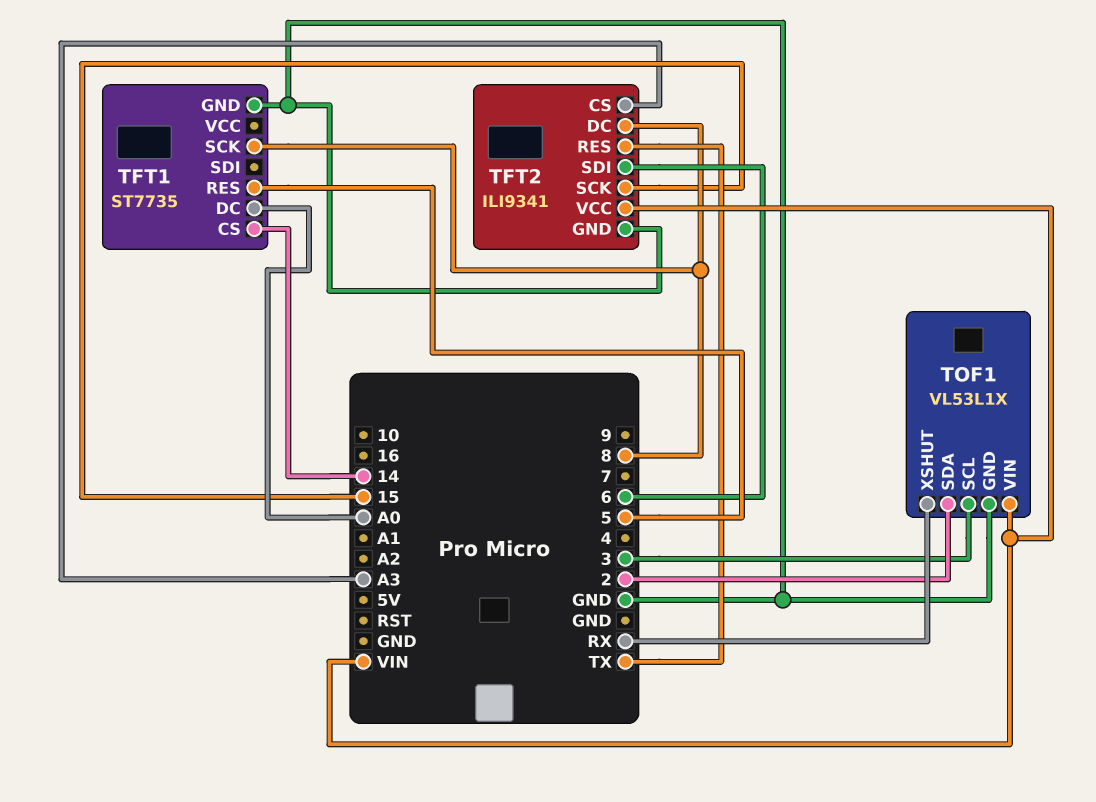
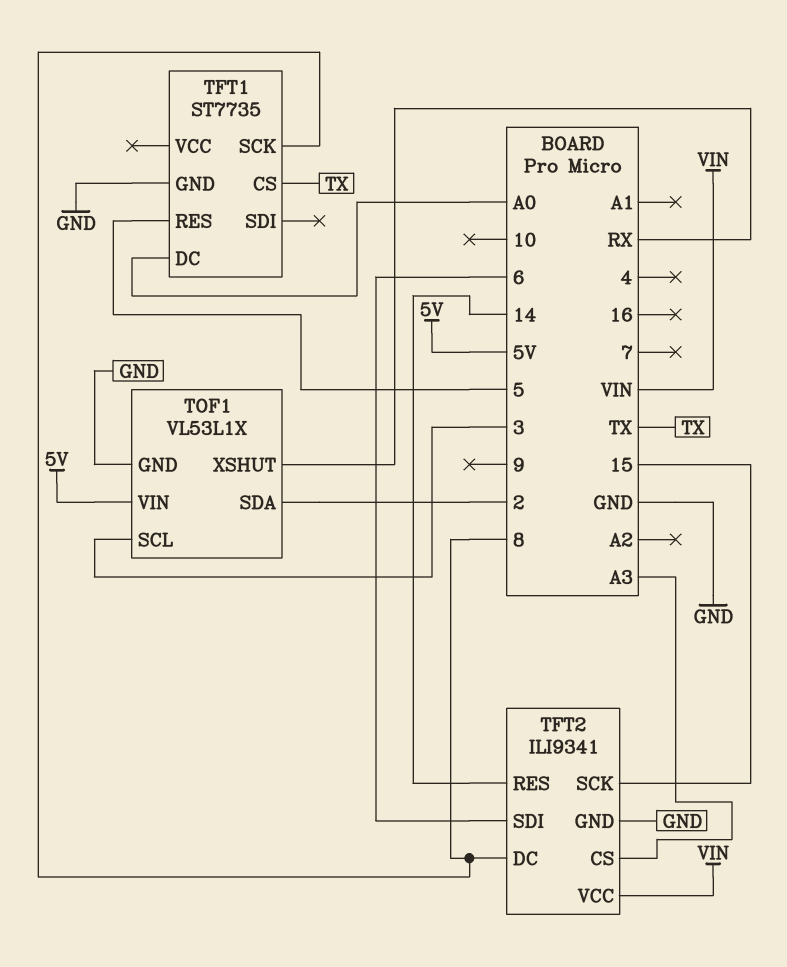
TFT1 pin CS: 14 -> TX
TFT2 pin RES: TX -> 14
TOF1 pin VIN: VIN -> 5V

